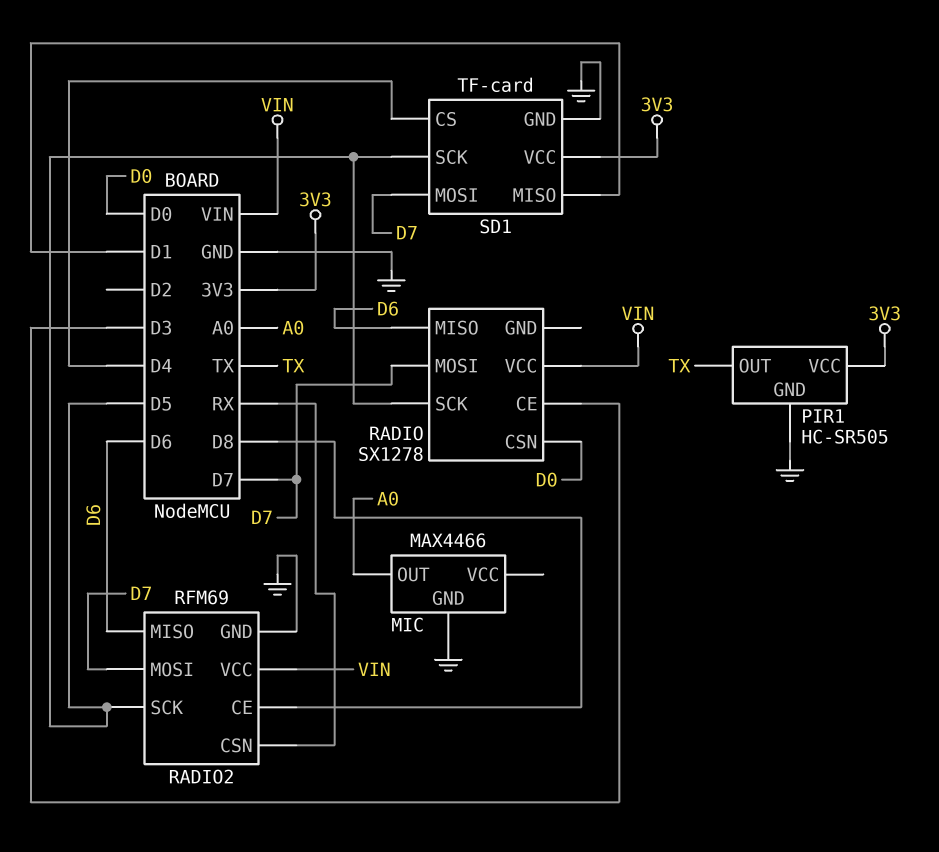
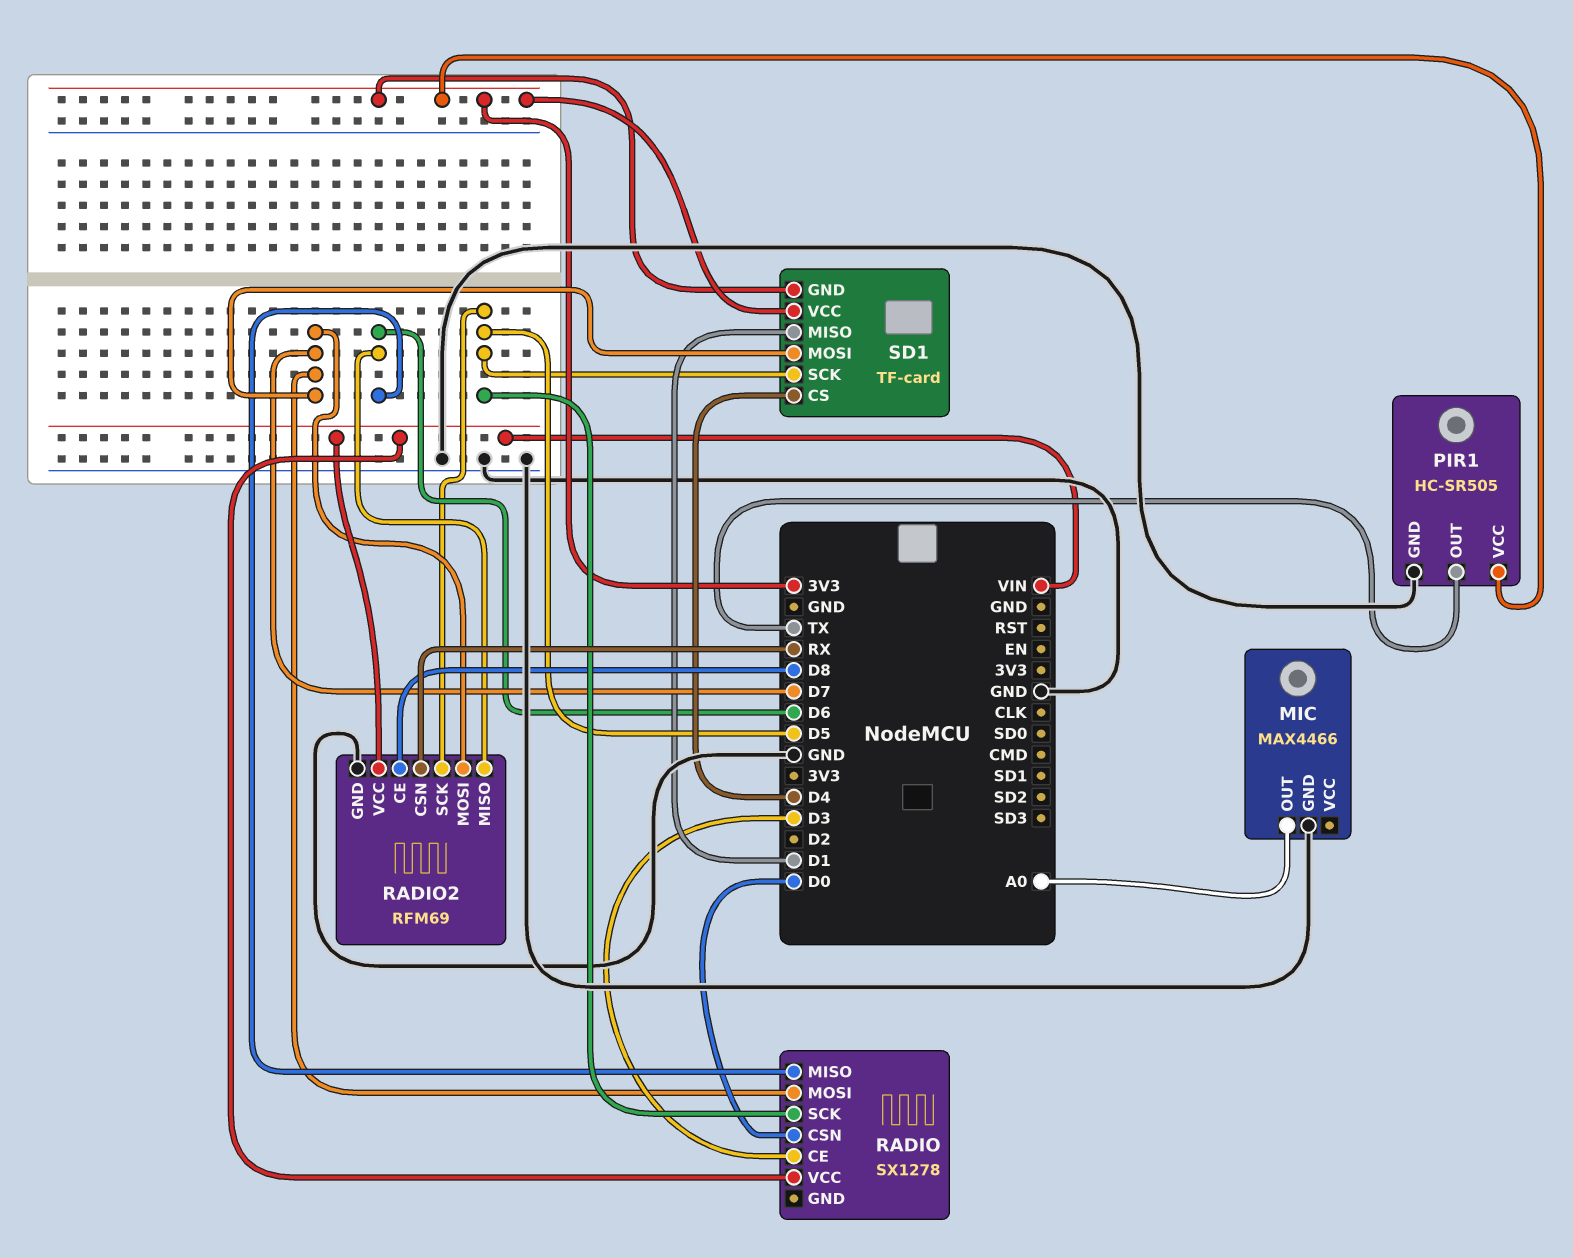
SD1 pin GND: GND -> 3V3

